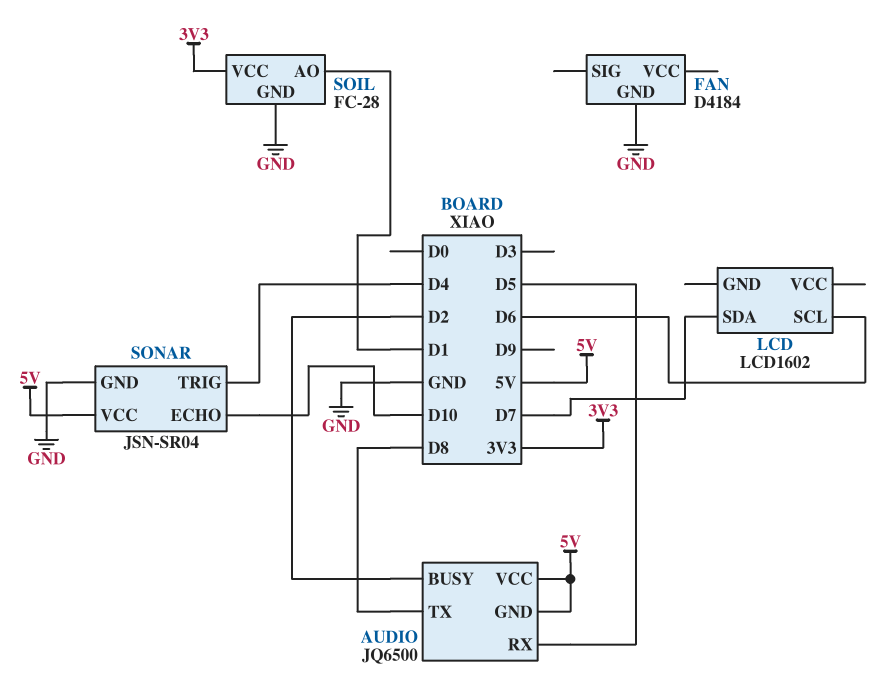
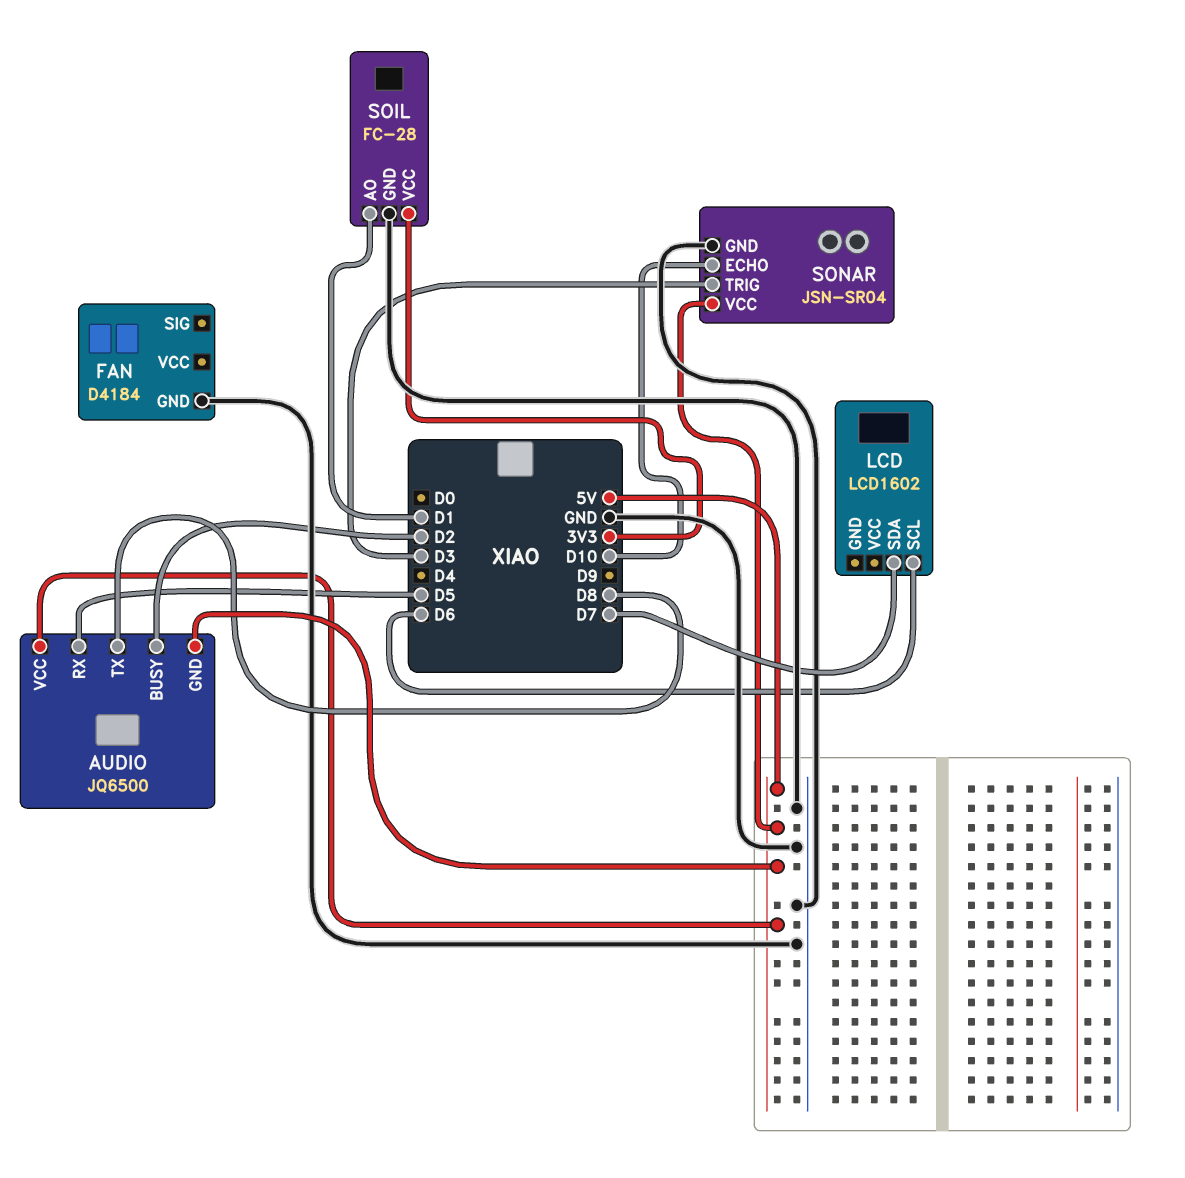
SONAR pin TRIG: D4 -> D3

